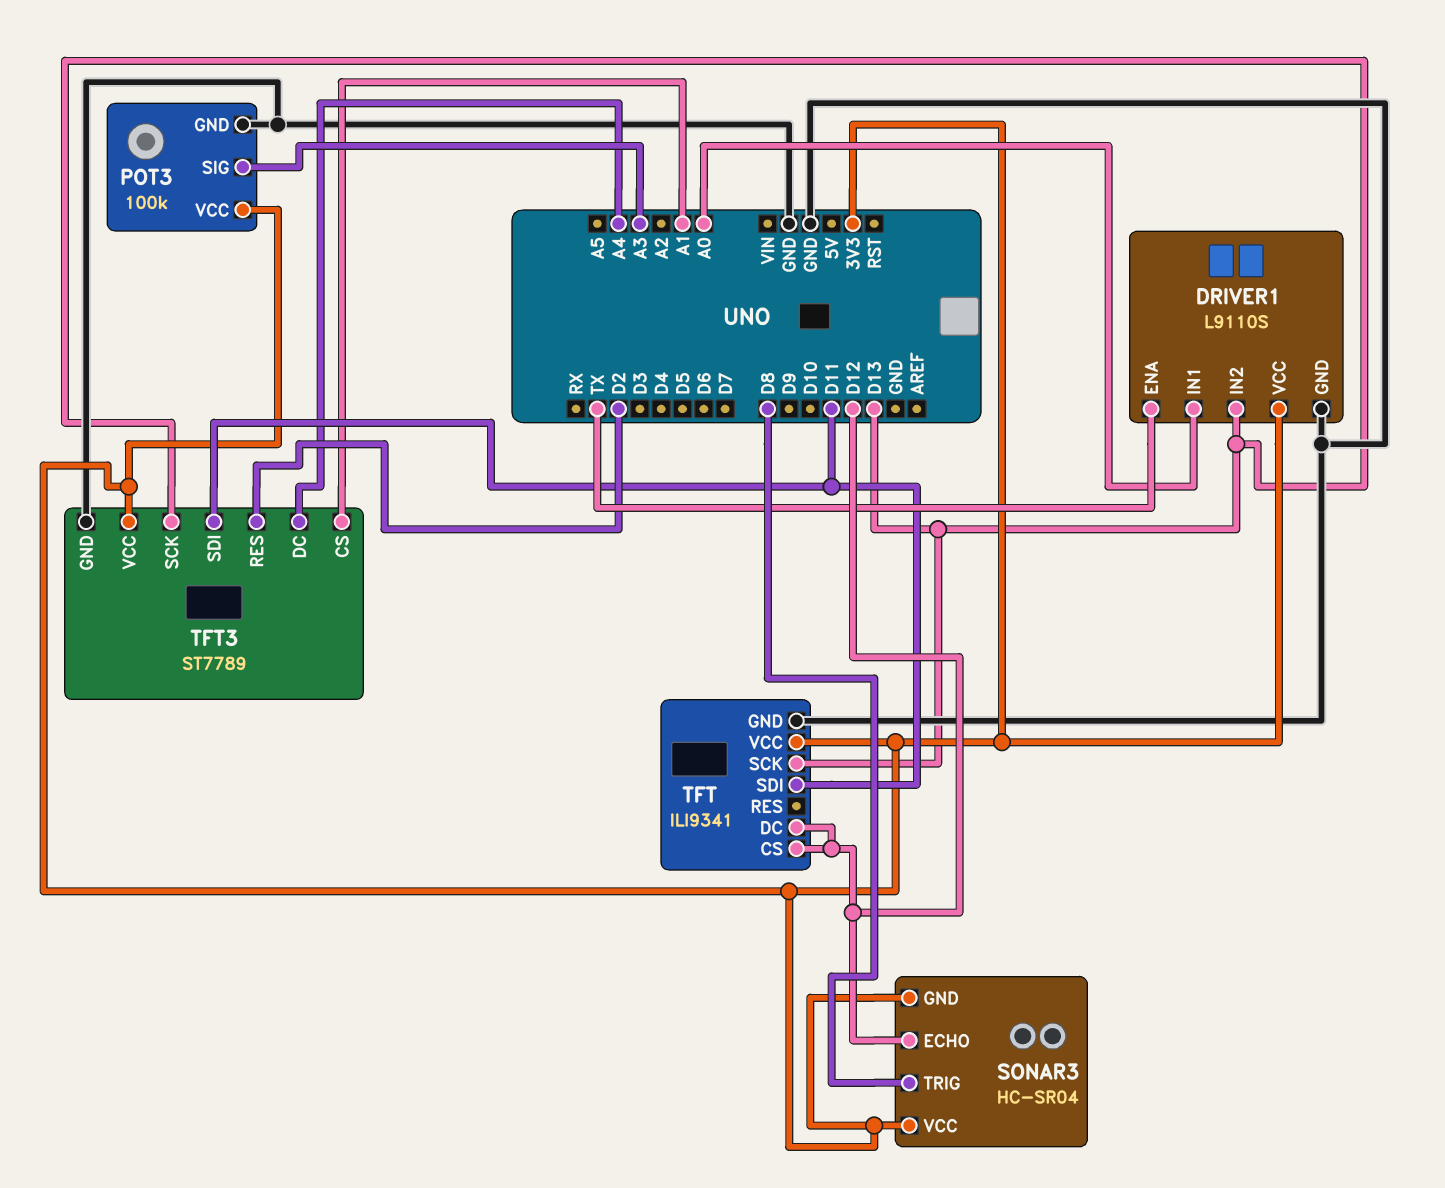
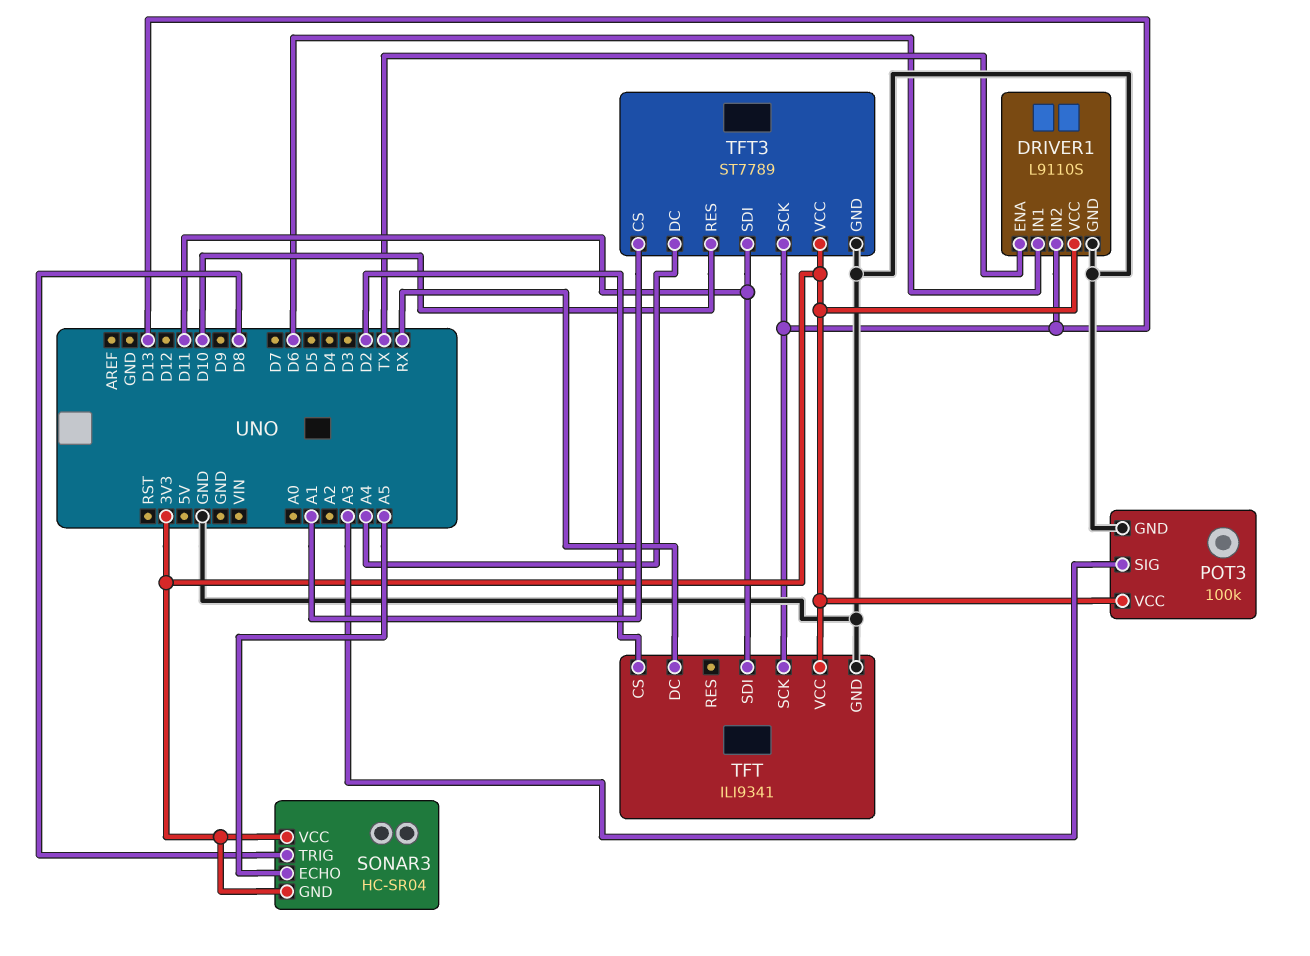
DRIVER1 pin IN1: A0 -> D6
SONAR3 pin ECHO: D12 -> A5
TFT pin CS: D12 -> D2
TFT pin DC: D12 -> RX
TFT3 pin RES: D2 -> D10

